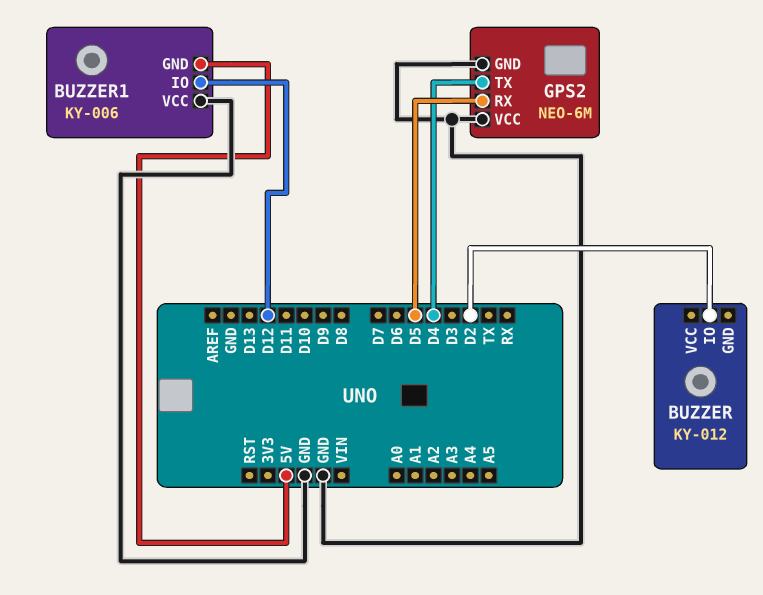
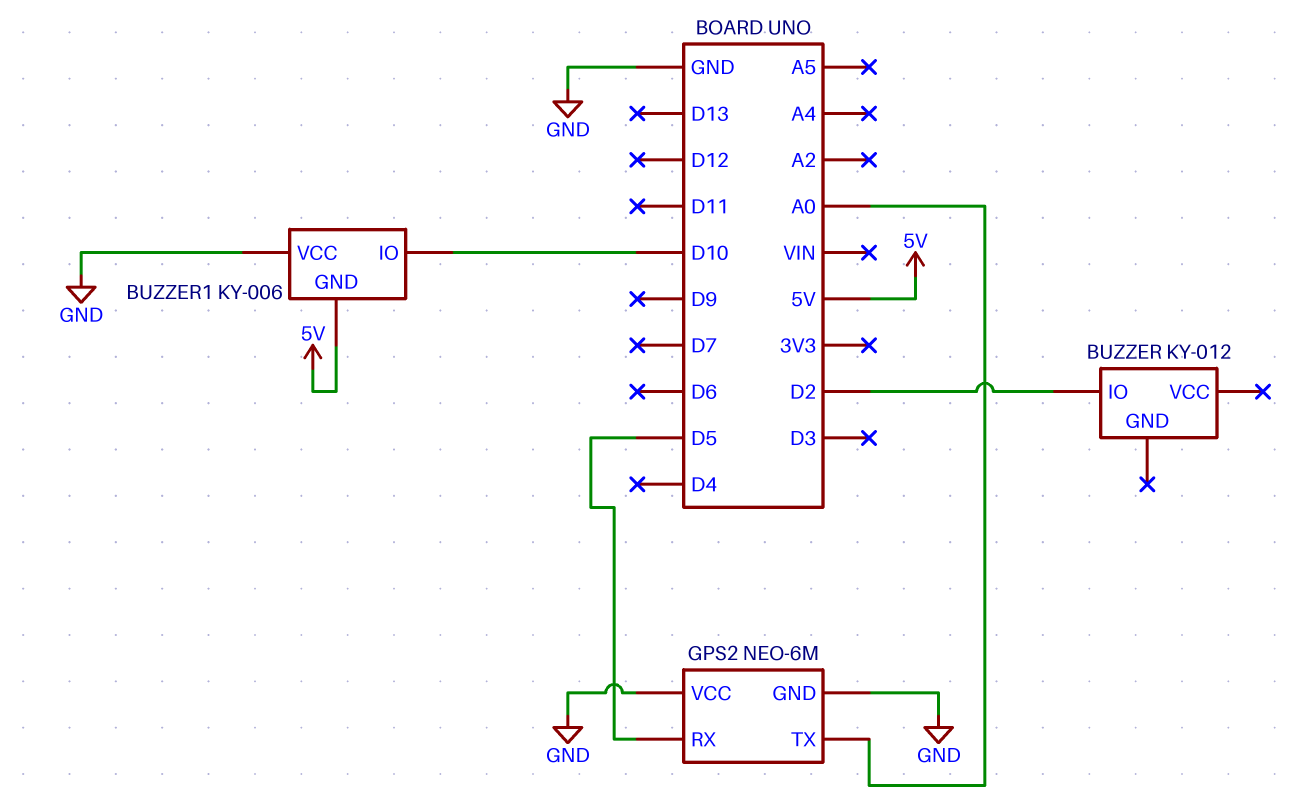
BUZZER1 pin IO: D12 -> D10
GPS2 pin TX: D4 -> A0

